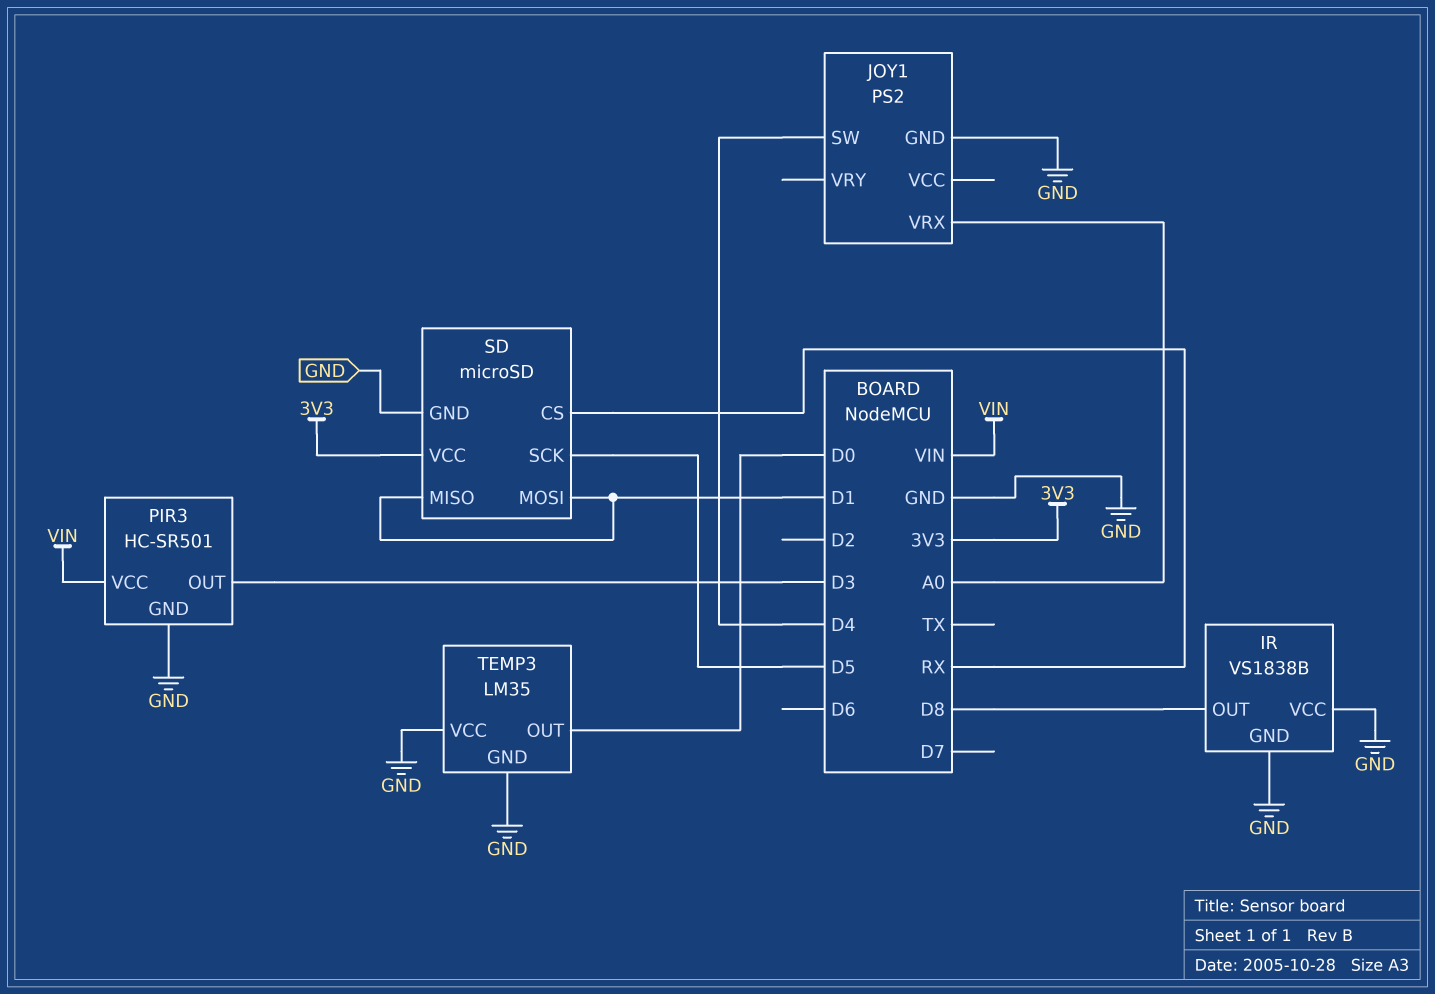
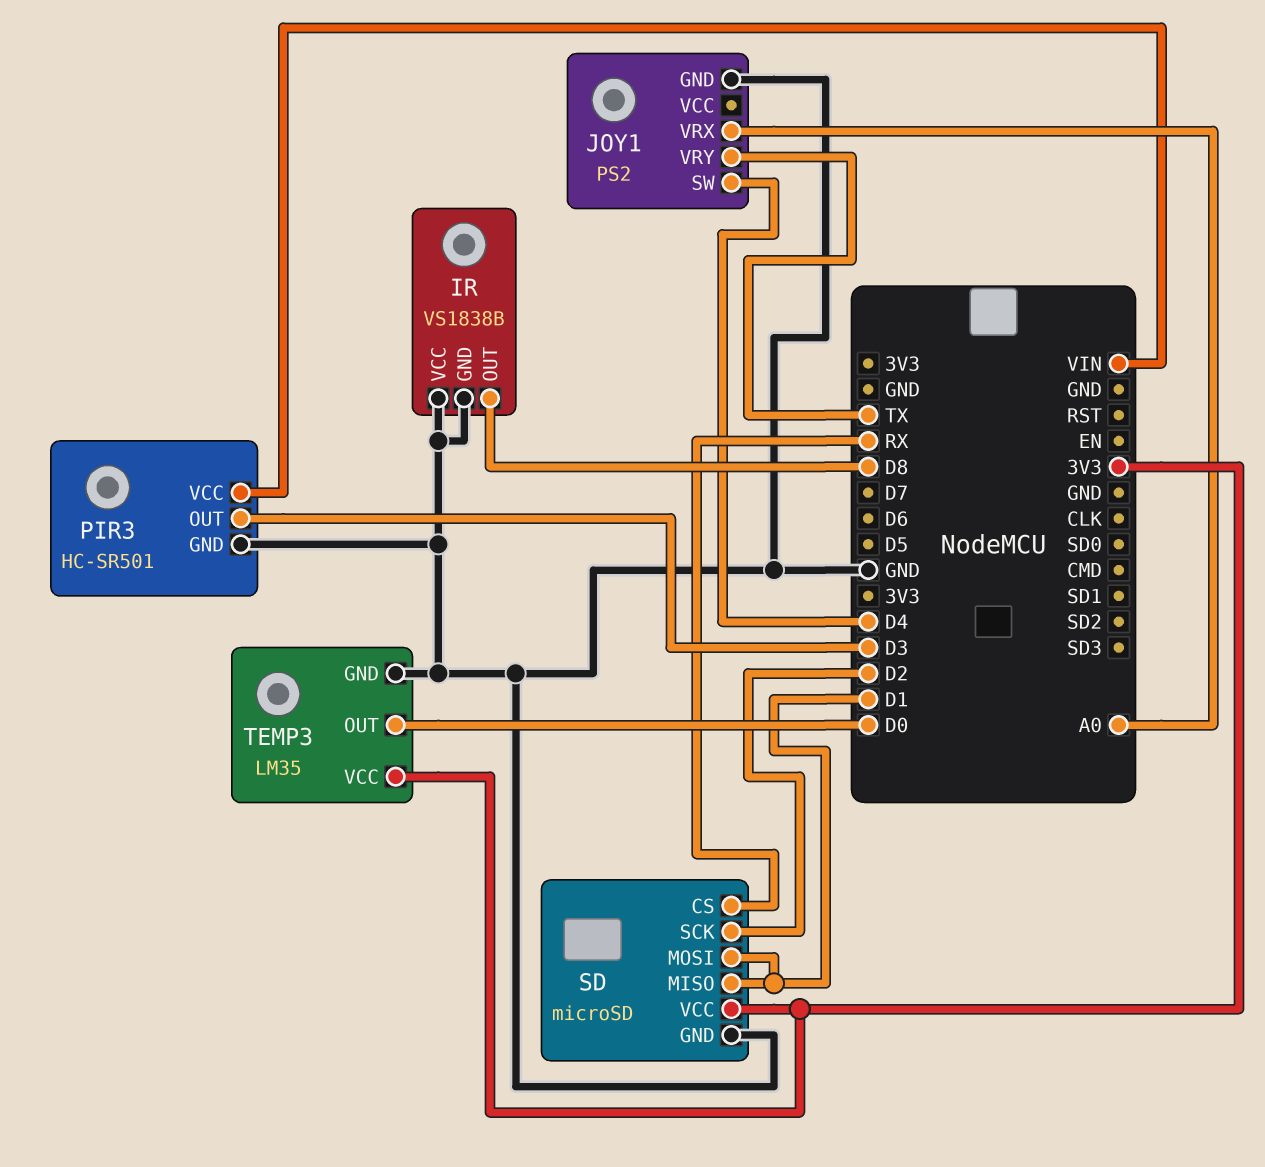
JOY1 pin VRY: none -> TX
SD pin SCK: D5 -> D2
TEMP3 pin VCC: GND -> 3V3

